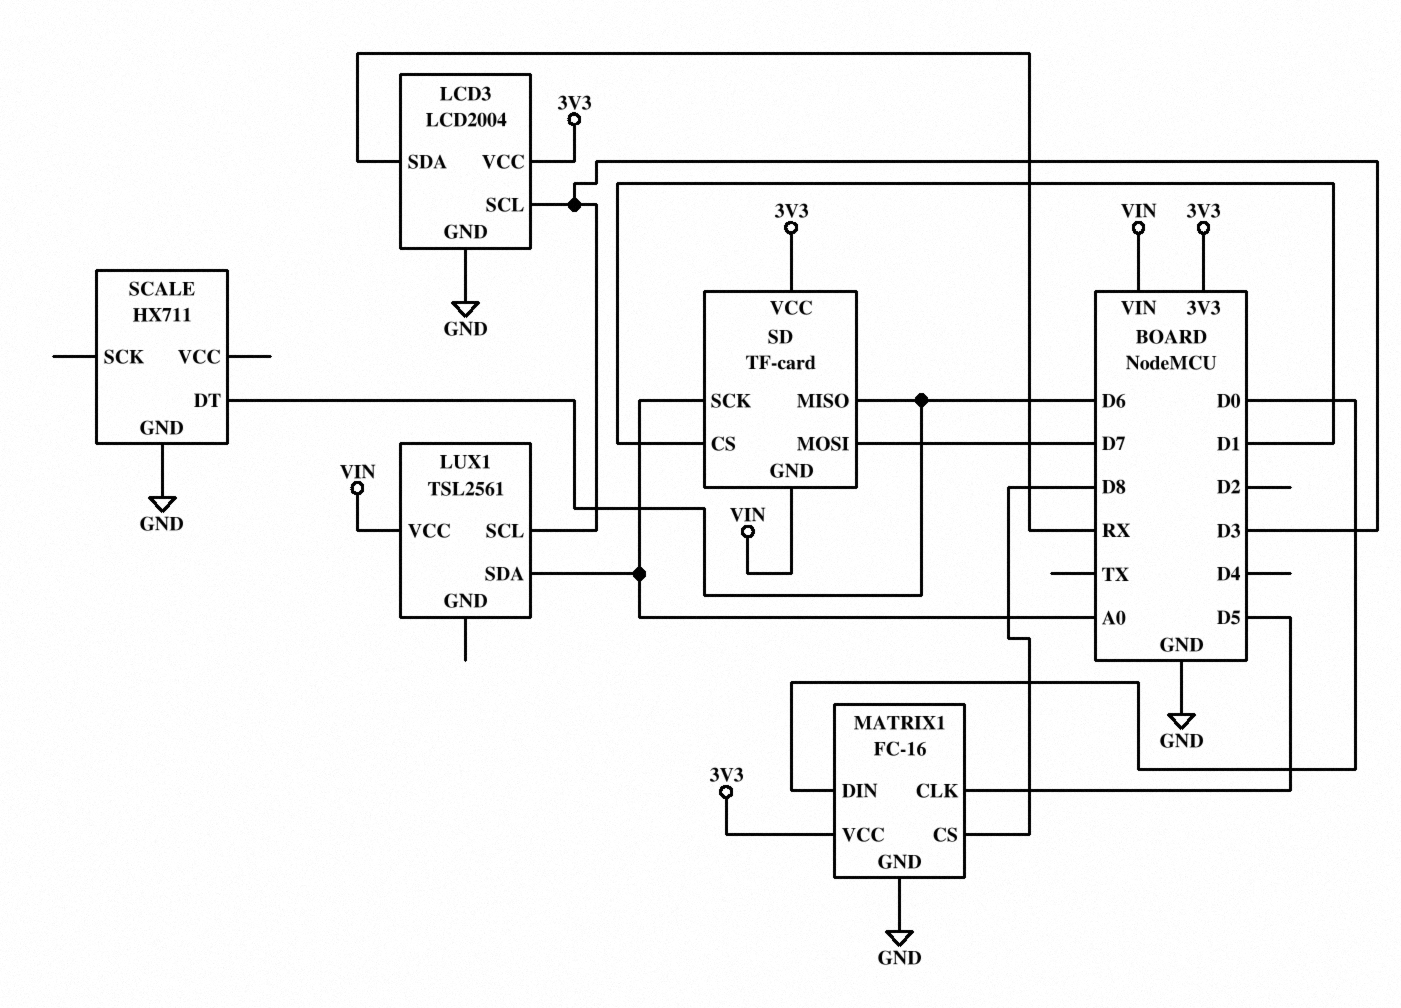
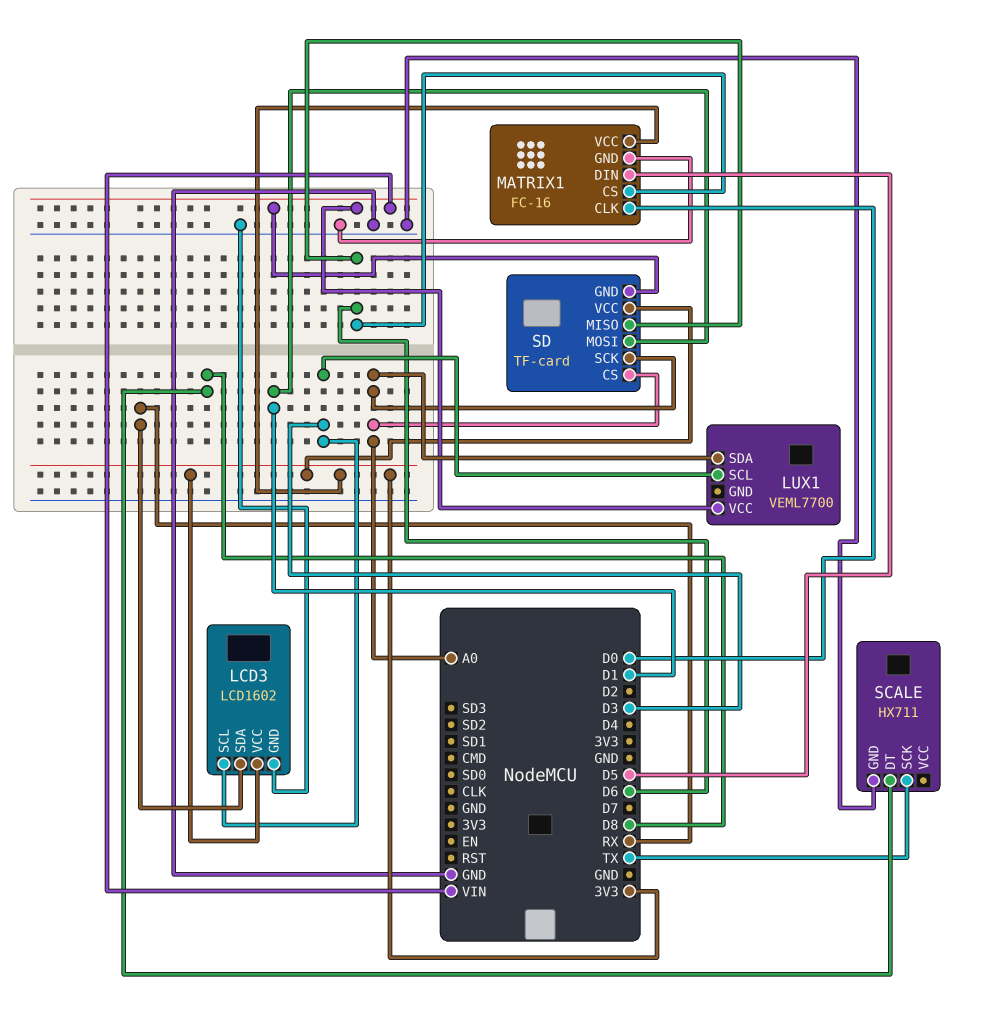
LCD3: LCD2004 -> LCD1602
LUX1: TSL2561 -> VEML7700
MATRIX1 pin CLK: D5 -> D0
MATRIX1 pin CS: D8 -> D6
MATRIX1 pin DIN: D0 -> D5
SCALE pin DT: D6 -> D8
SCALE pin SCK: none -> TX
SD pin CS: D1 -> A0
SD pin MOSI: D7 -> D1

